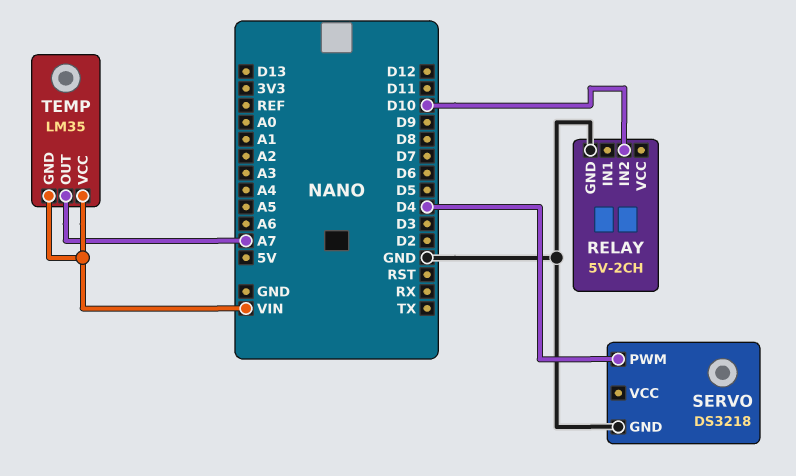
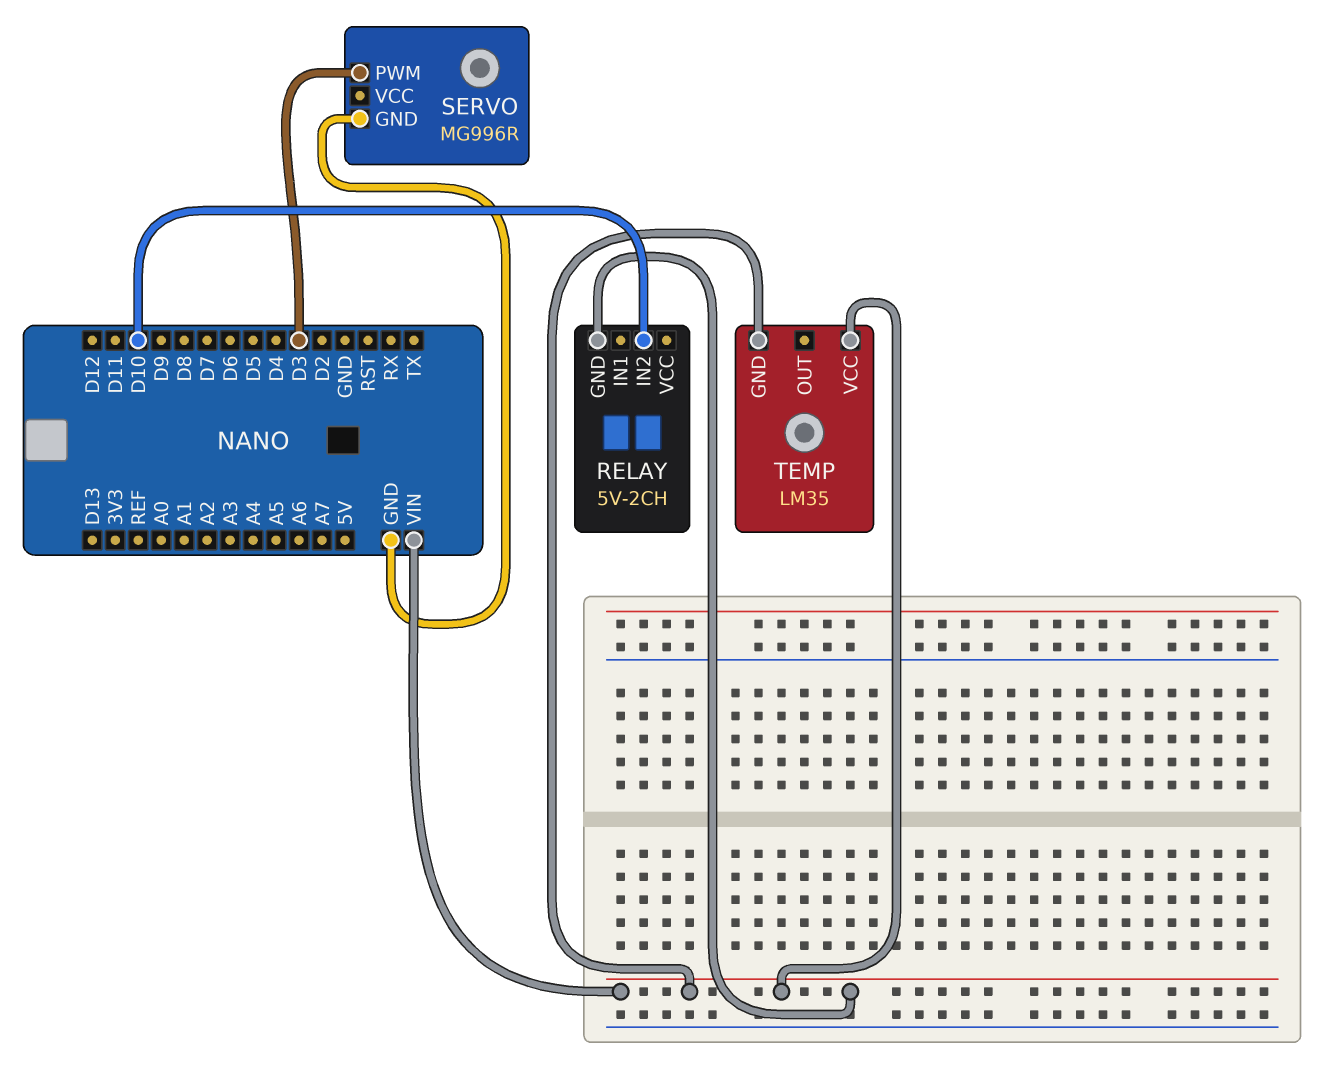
RELAY pin GND: GND -> VIN
SERVO: DS3218 -> MG996R
SERVO pin PWM: D4 -> D3
TEMP pin OUT: A7 -> none

